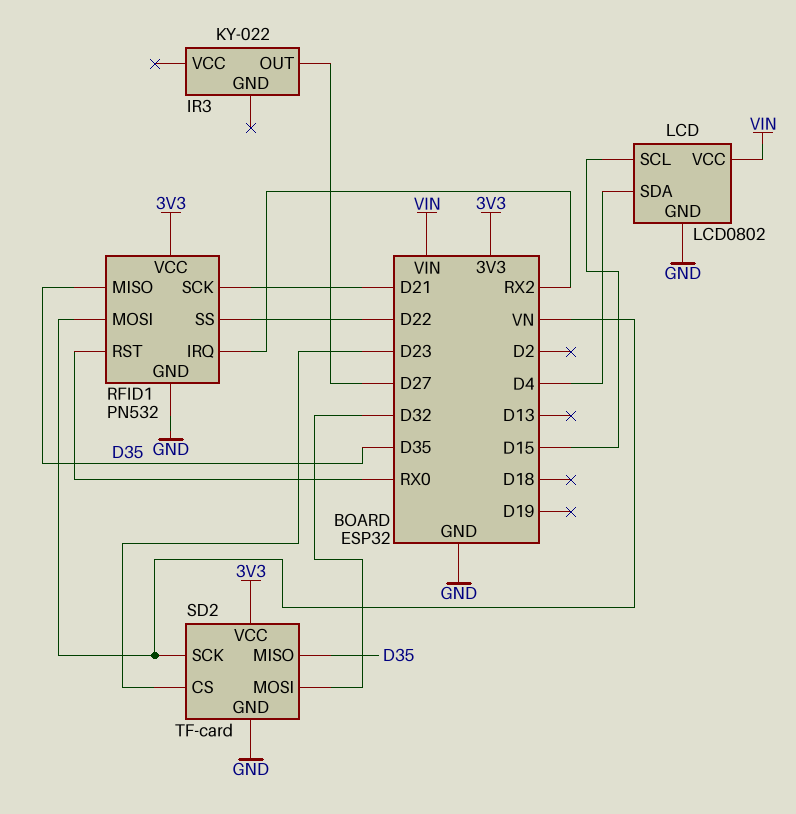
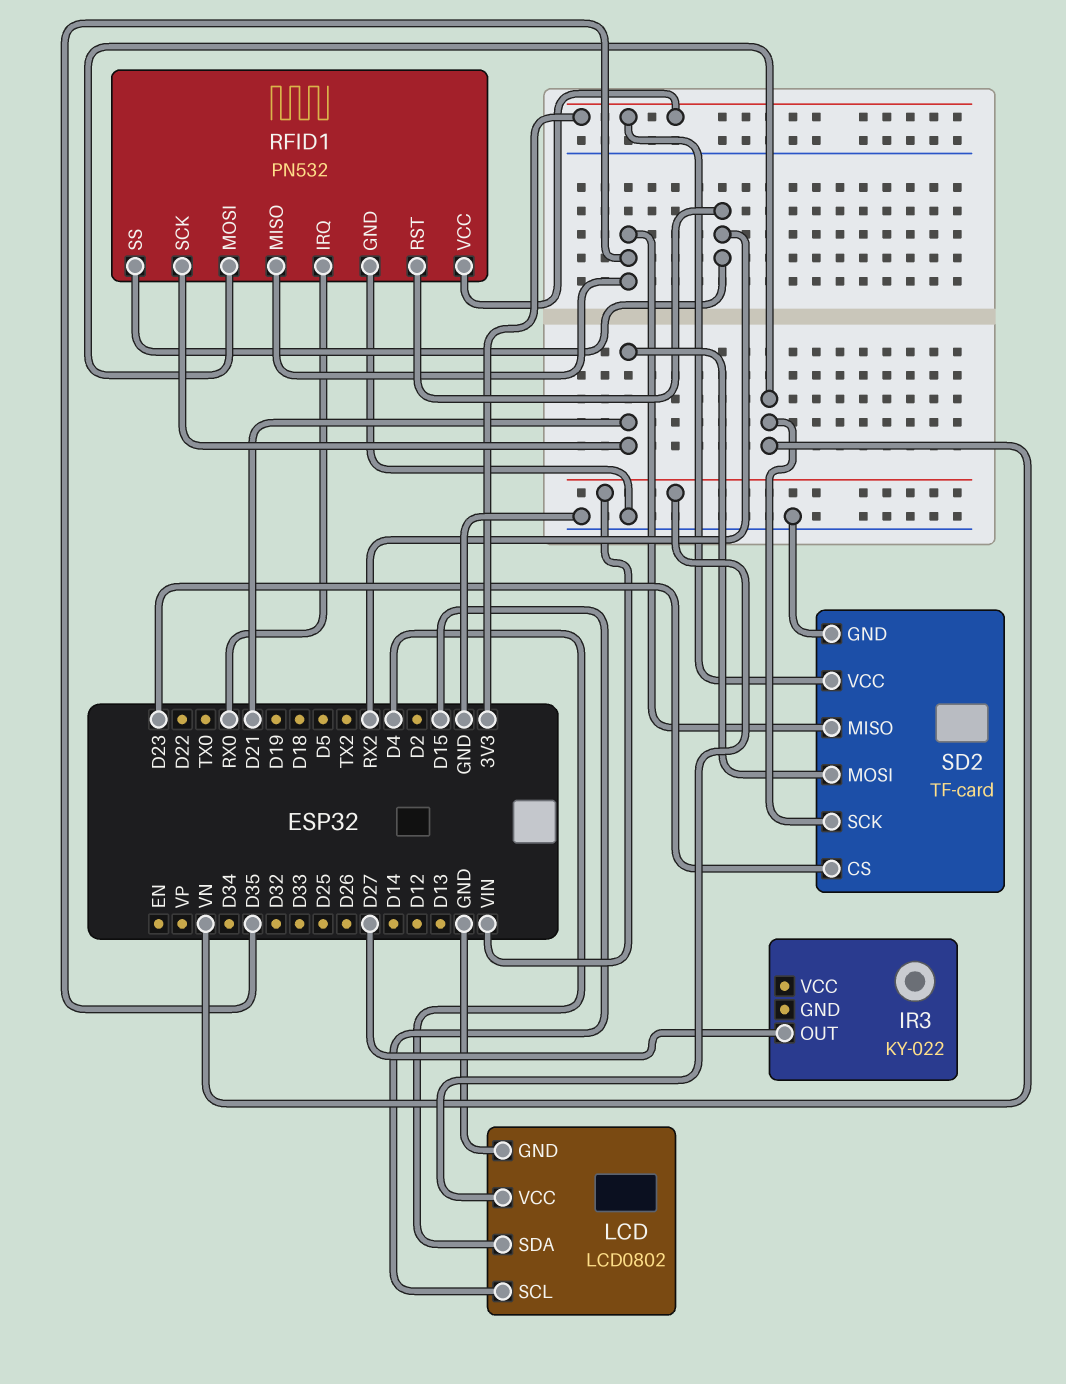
RFID1 pin IRQ: RX2 -> RX0
RFID1 pin RST: RX0 -> RX2
RFID1 pin SS: D22 -> RX2
SD2 pin MOSI: D32 -> D21

